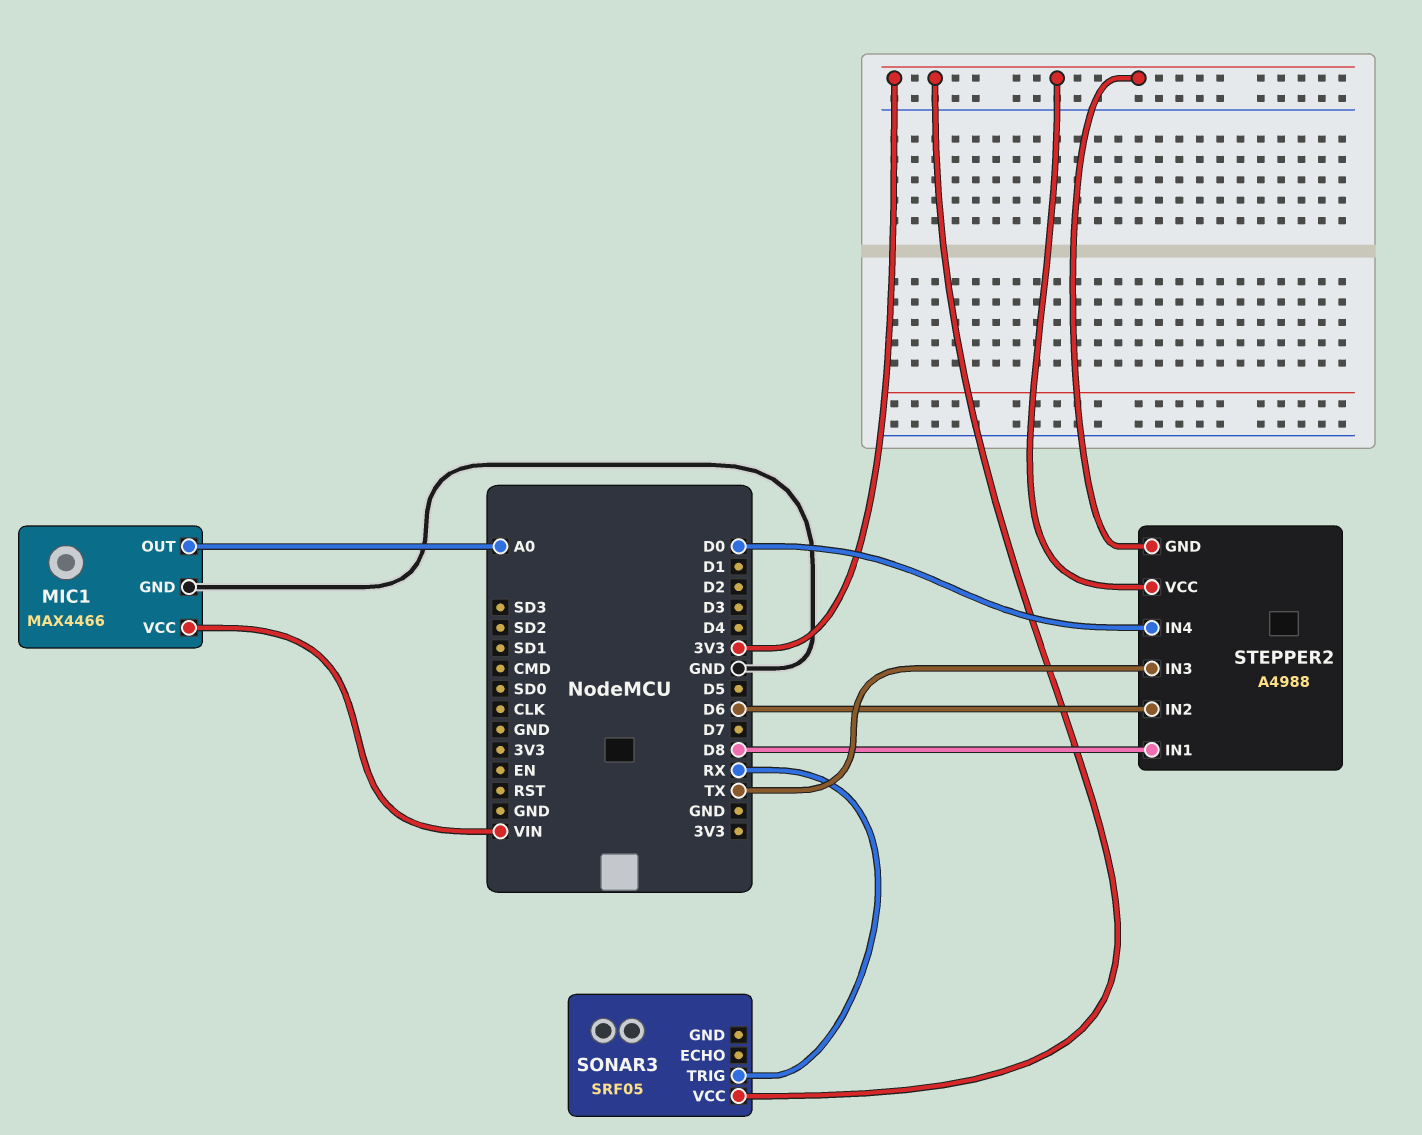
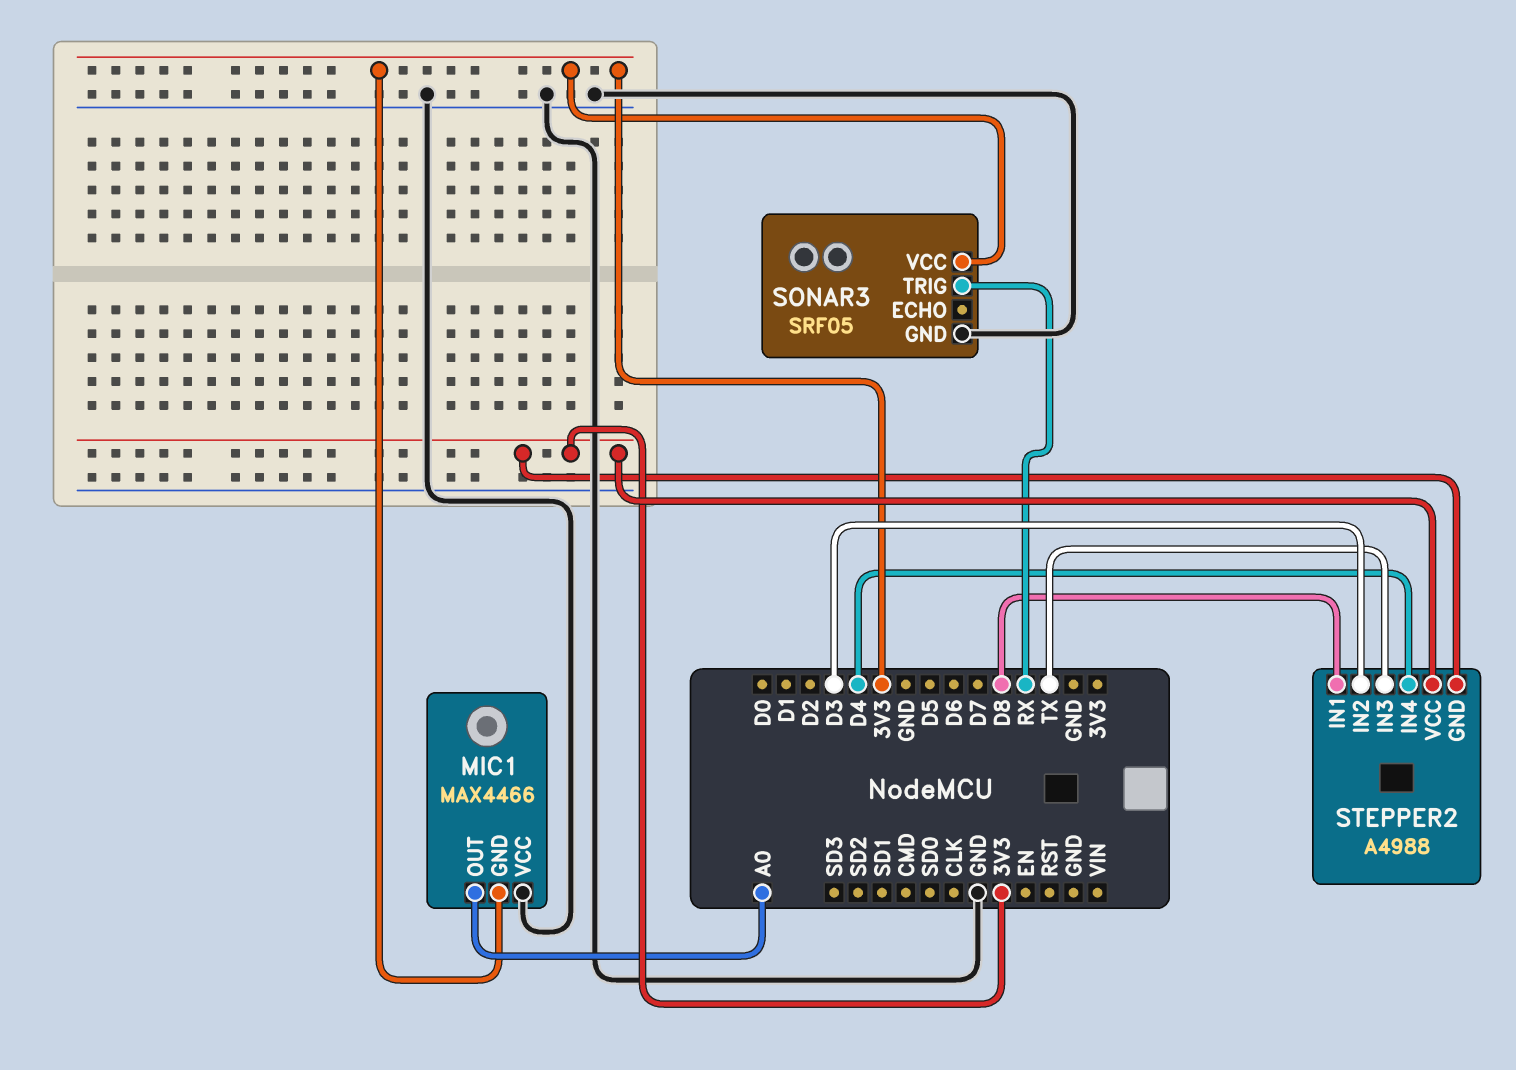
MIC1 pin GND: GND -> 3V3
MIC1 pin VCC: VIN -> GND
SONAR3 pin GND: none -> GND
STEPPER2 pin IN2: D6 -> D3
STEPPER2 pin IN4: D0 -> D4

